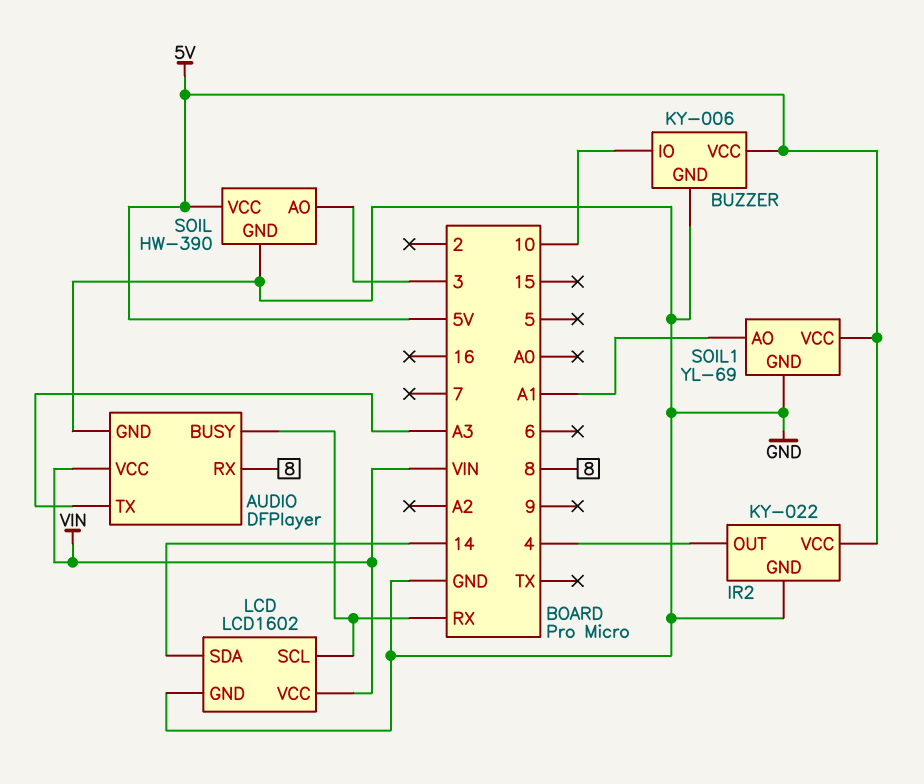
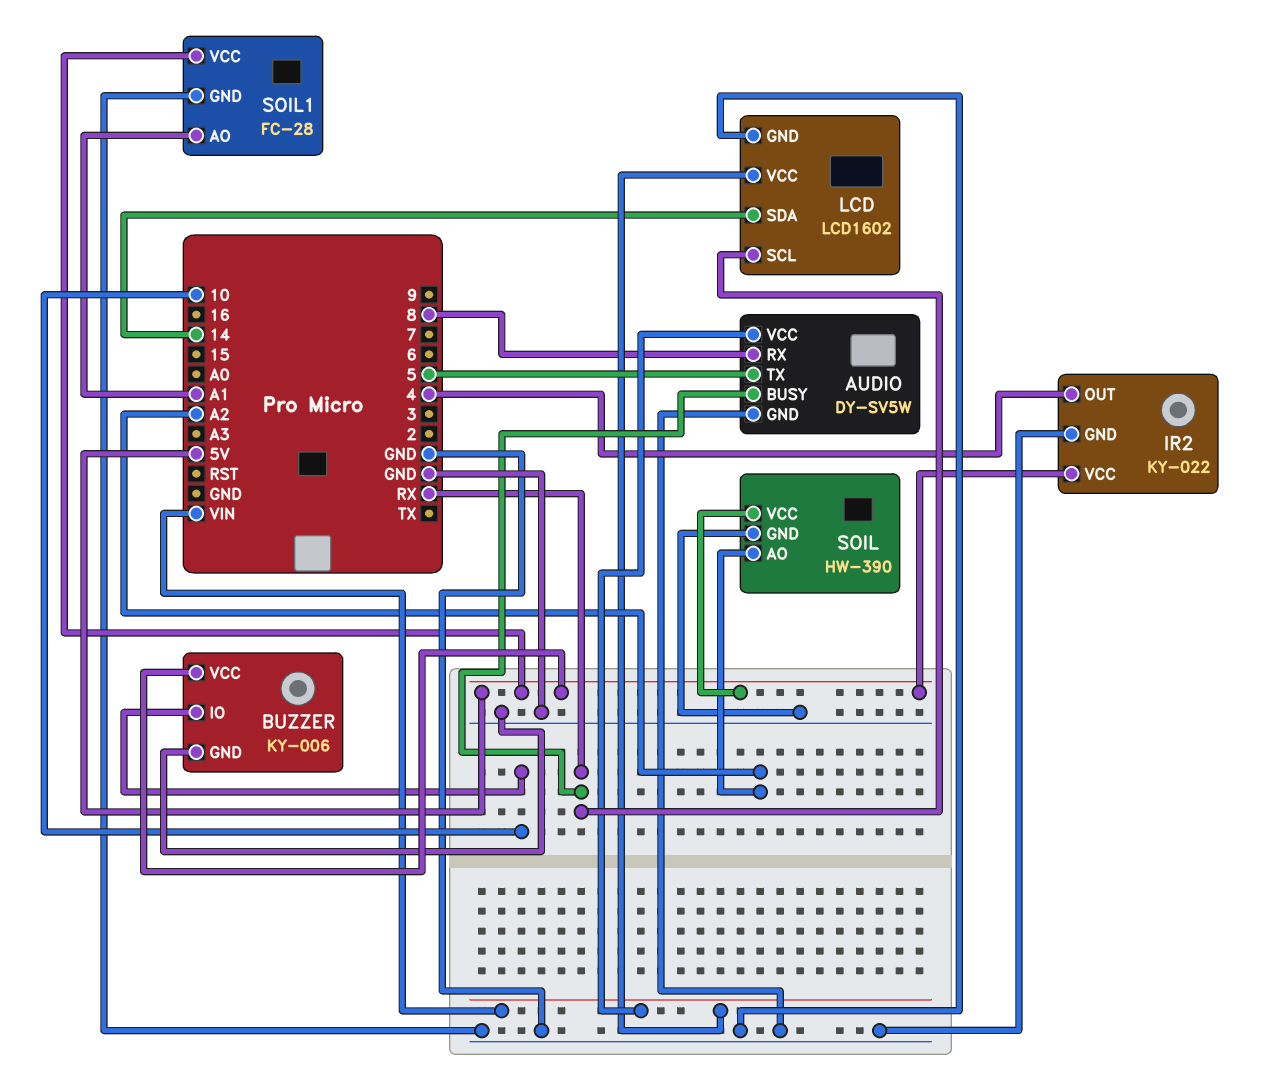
AUDIO: DFPlayer -> DY-SV5W
AUDIO pin TX: A3 -> 5
SOIL pin AO: 3 -> A2
SOIL1: YL-69 -> FC-28

